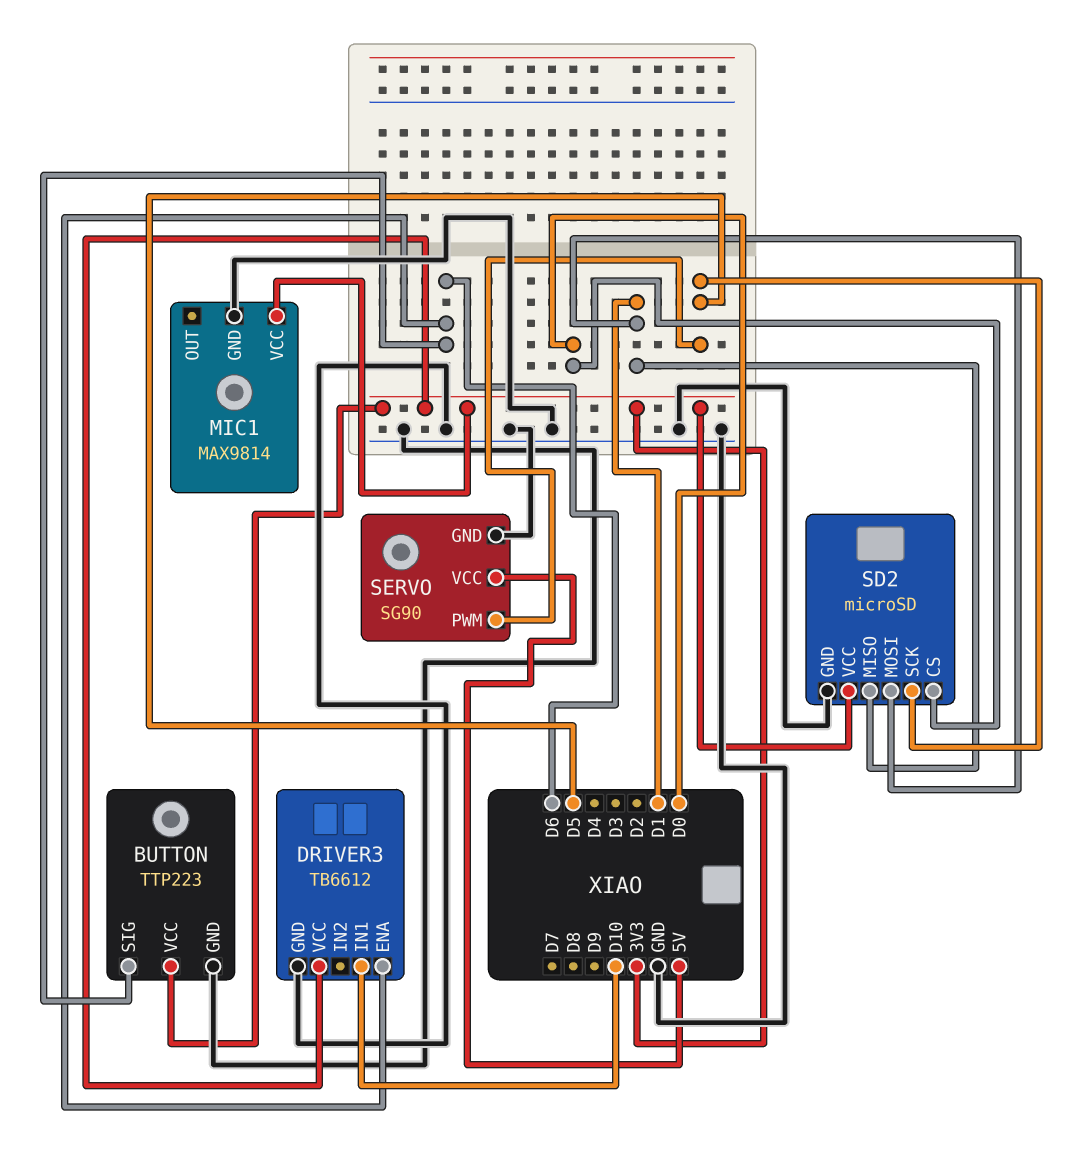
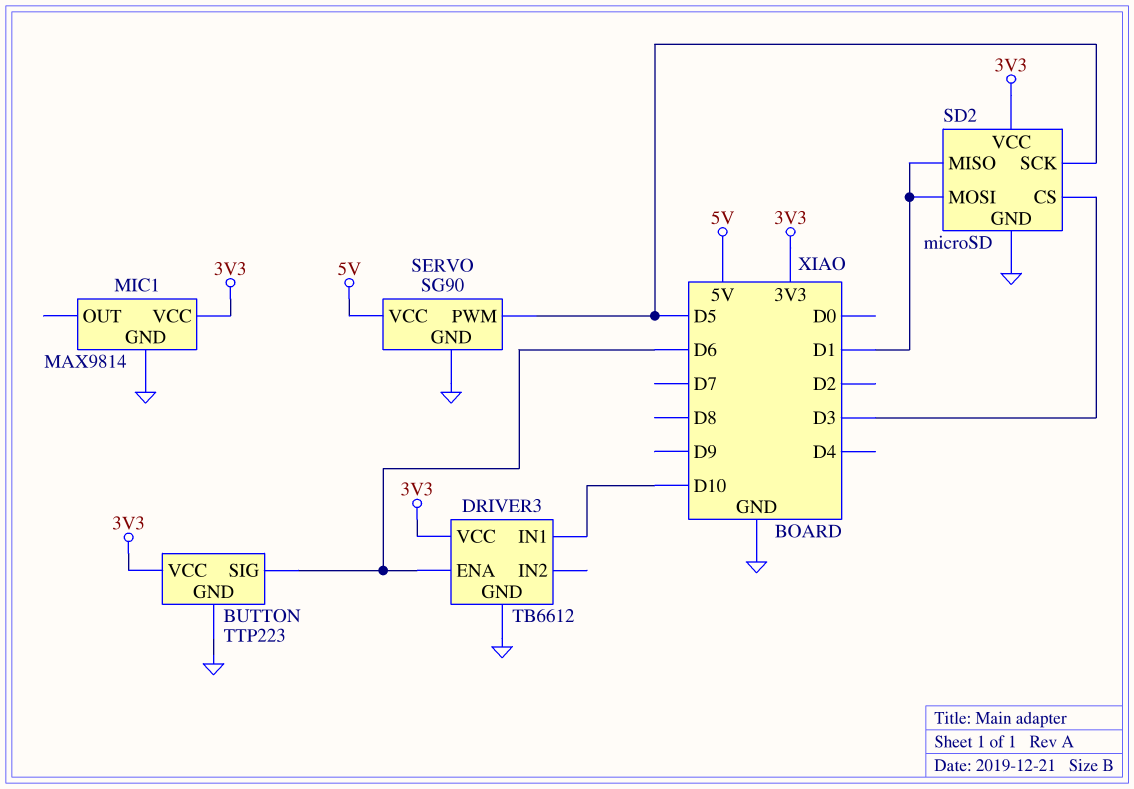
SD2 pin CS: D0 -> D3

